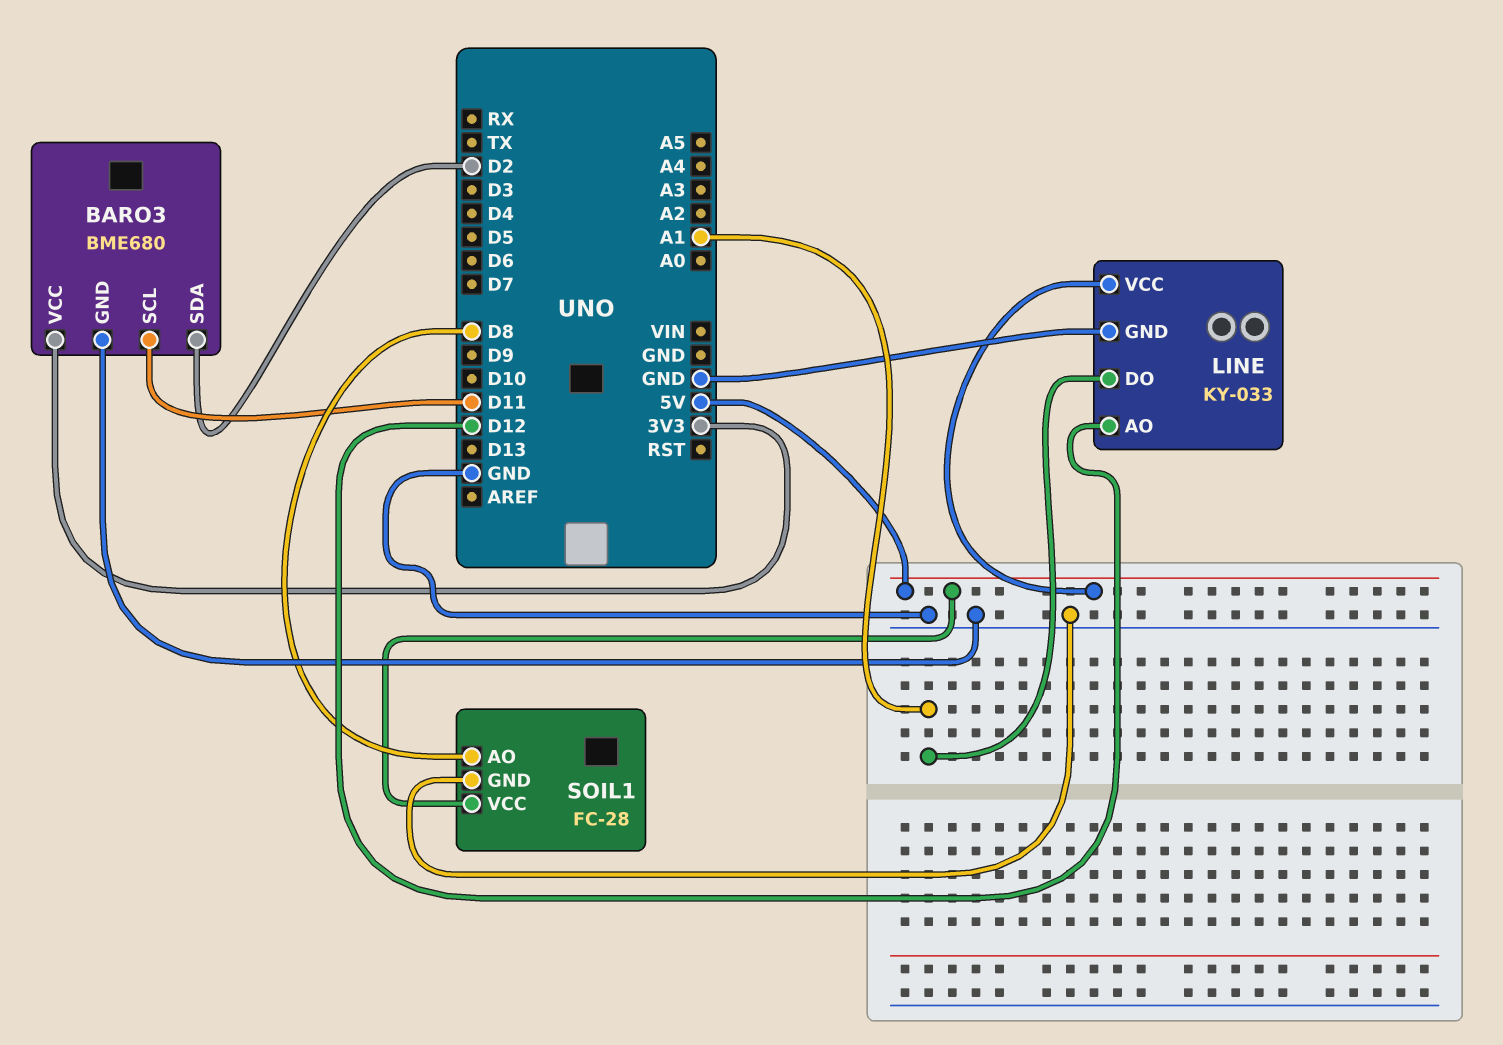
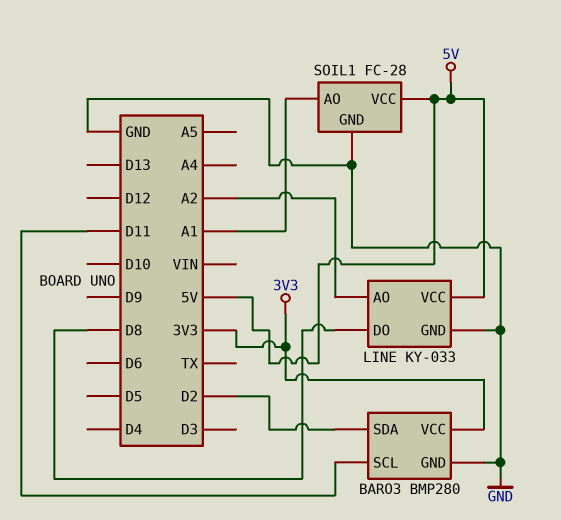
BARO3: BME680 -> BMP280
LINE pin AO: D12 -> A2
LINE pin DO: A1 -> D8
SOIL1 pin AO: D8 -> A1

